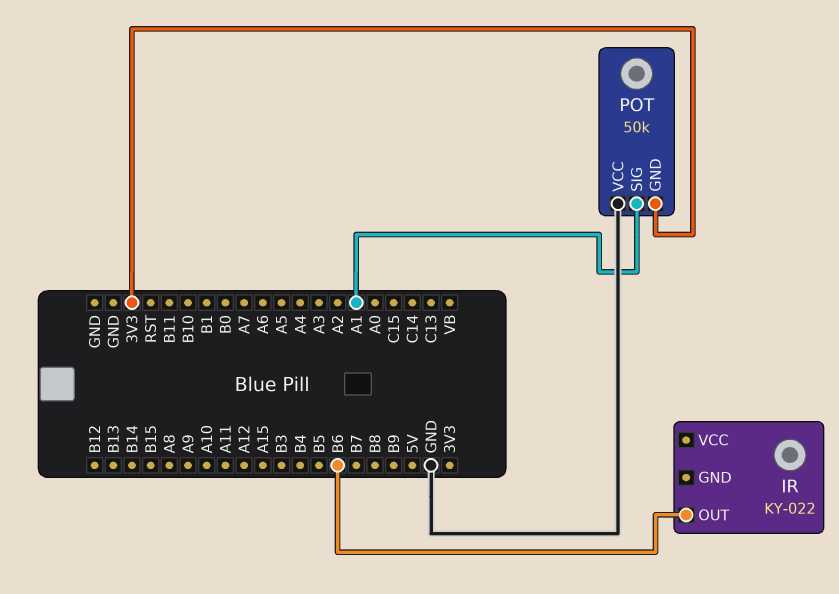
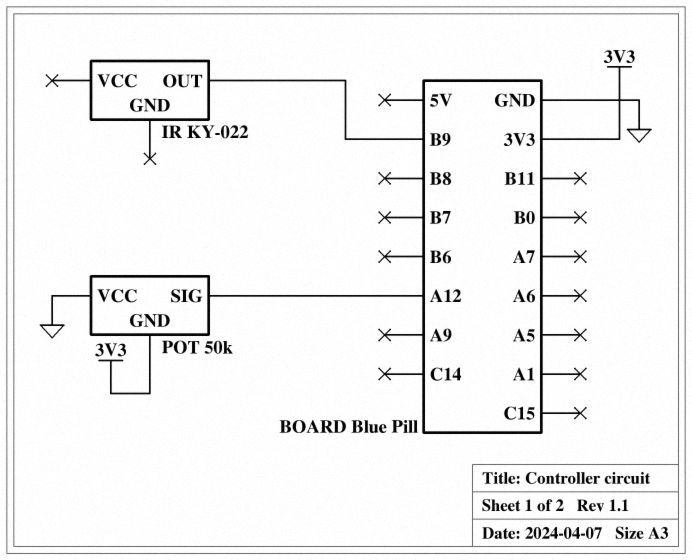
IR pin OUT: B6 -> B9
POT pin SIG: A1 -> A12

